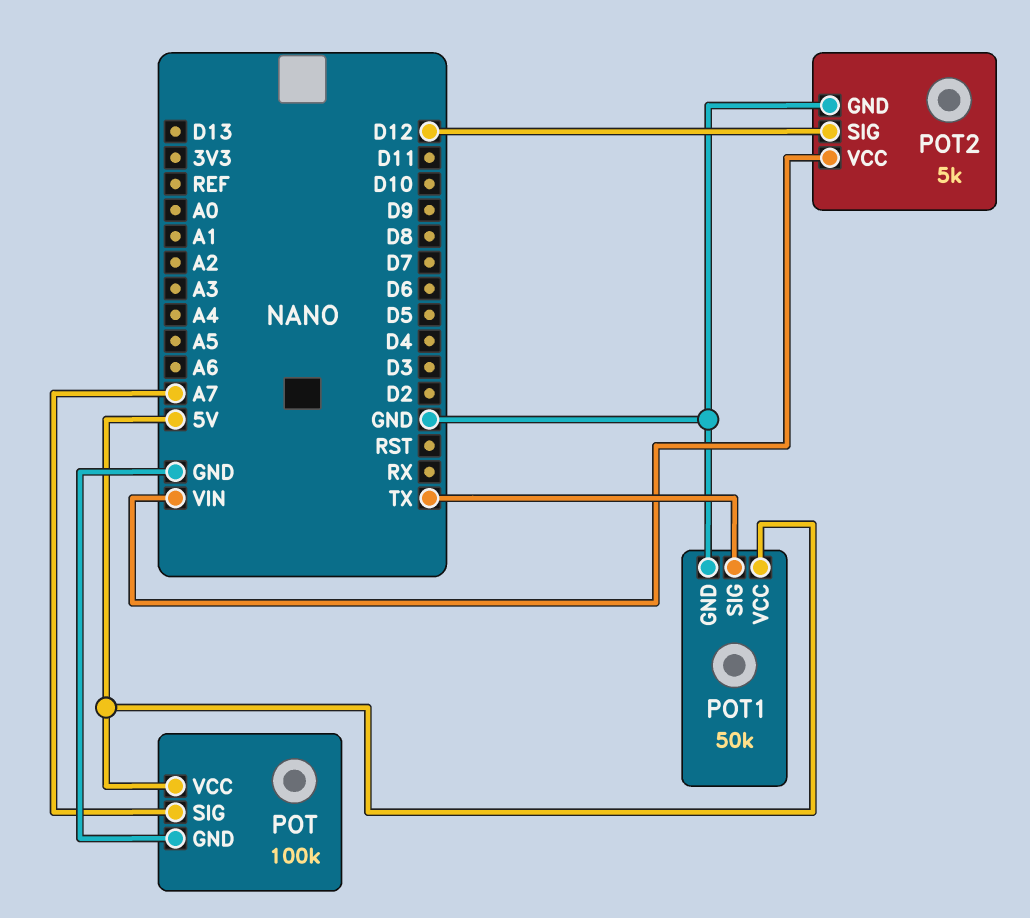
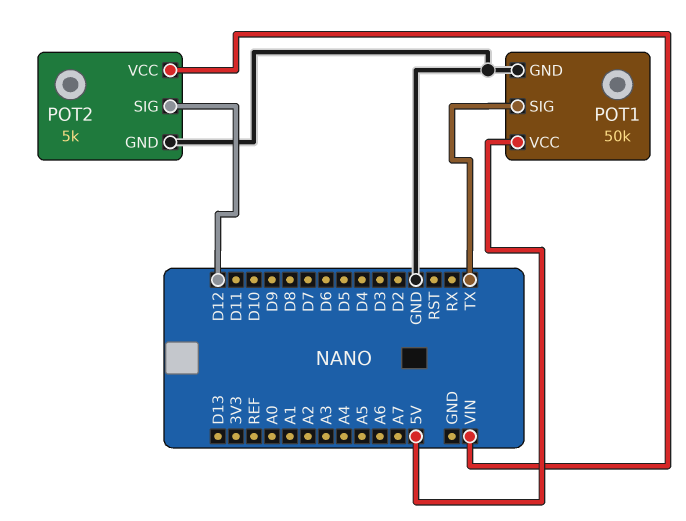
POT: 100k -> none
POT pin GND: GND -> none
POT pin SIG: A7 -> none
POT pin VCC: 5V -> none

